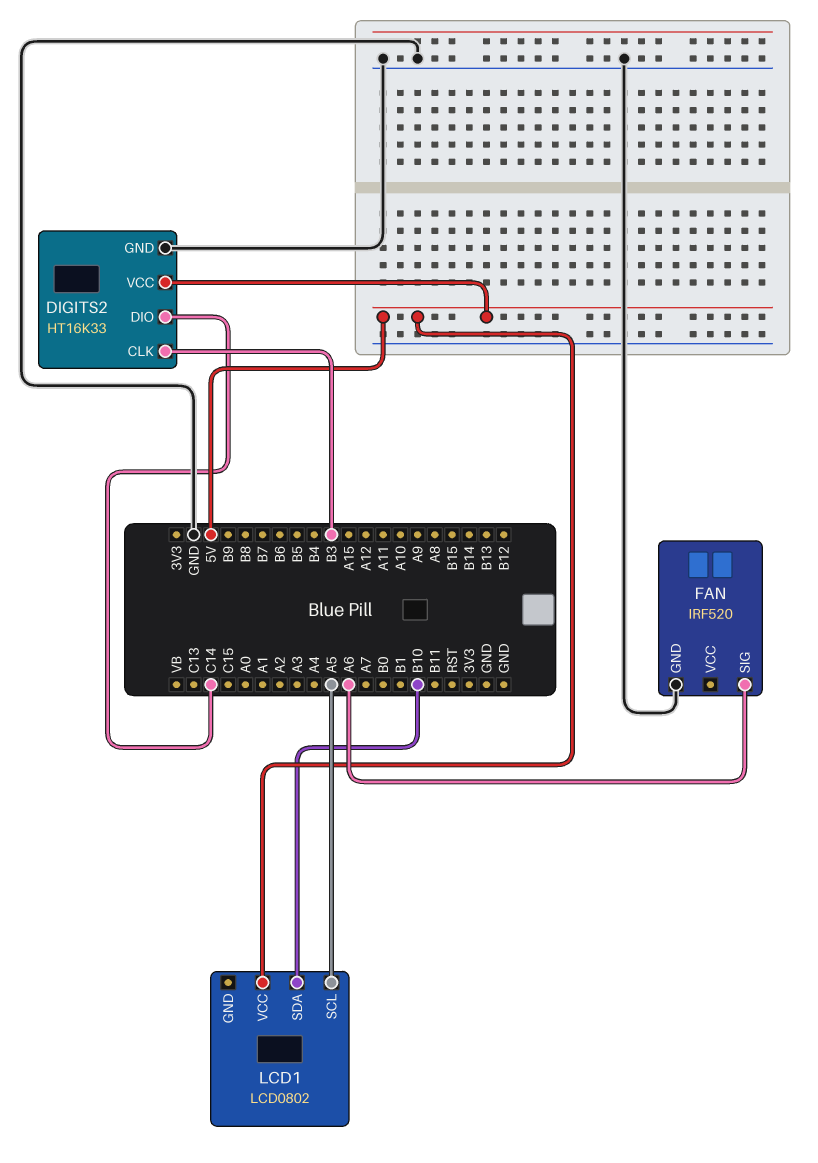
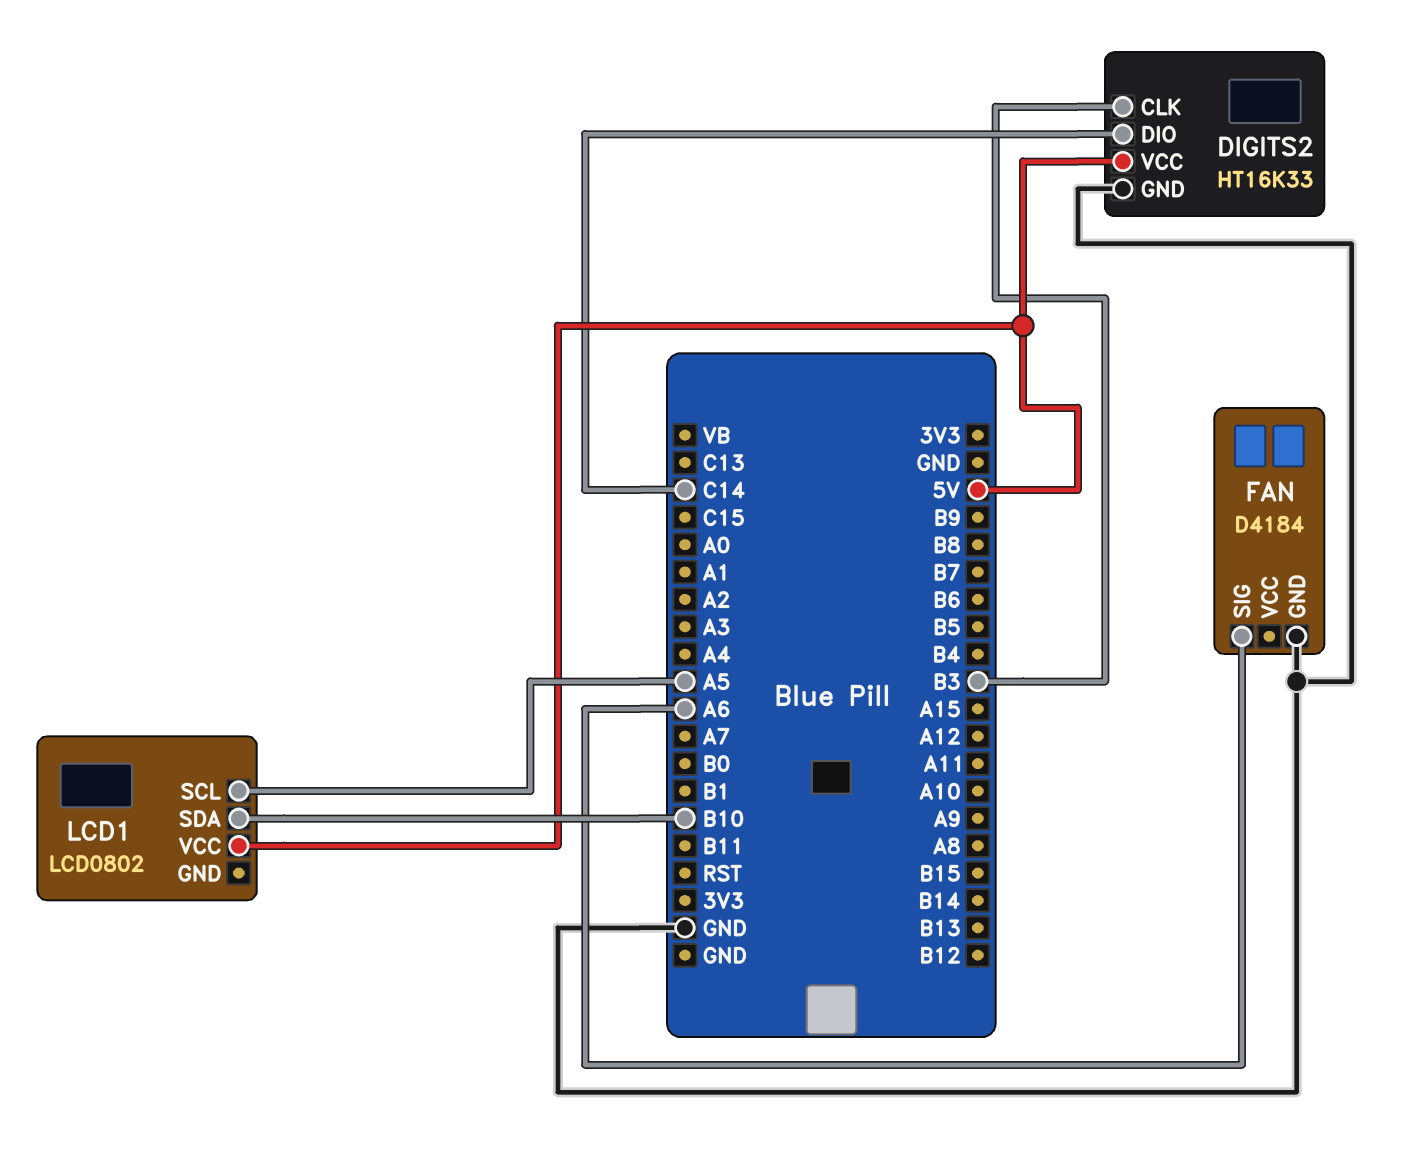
FAN: IRF520 -> D4184

